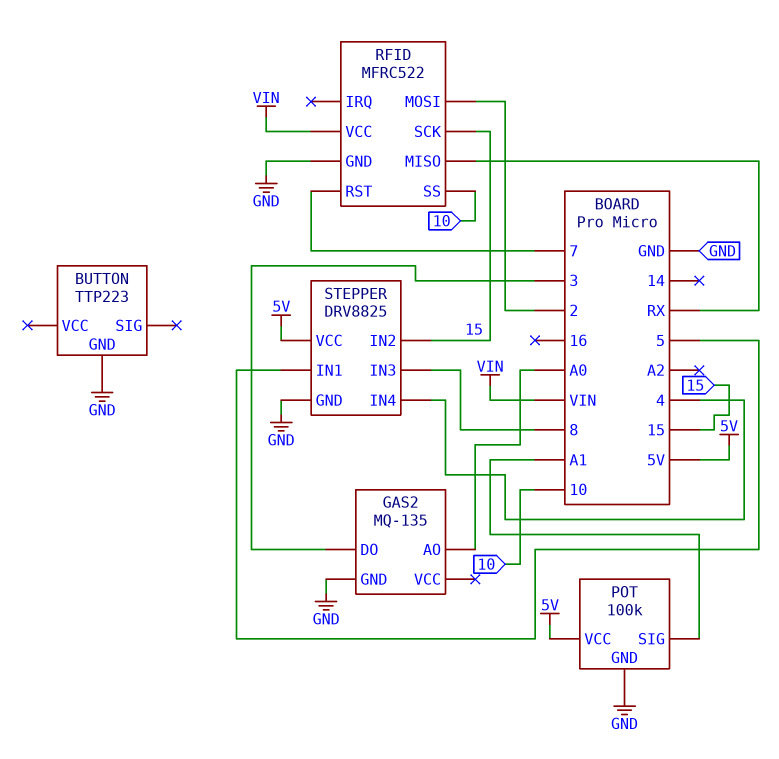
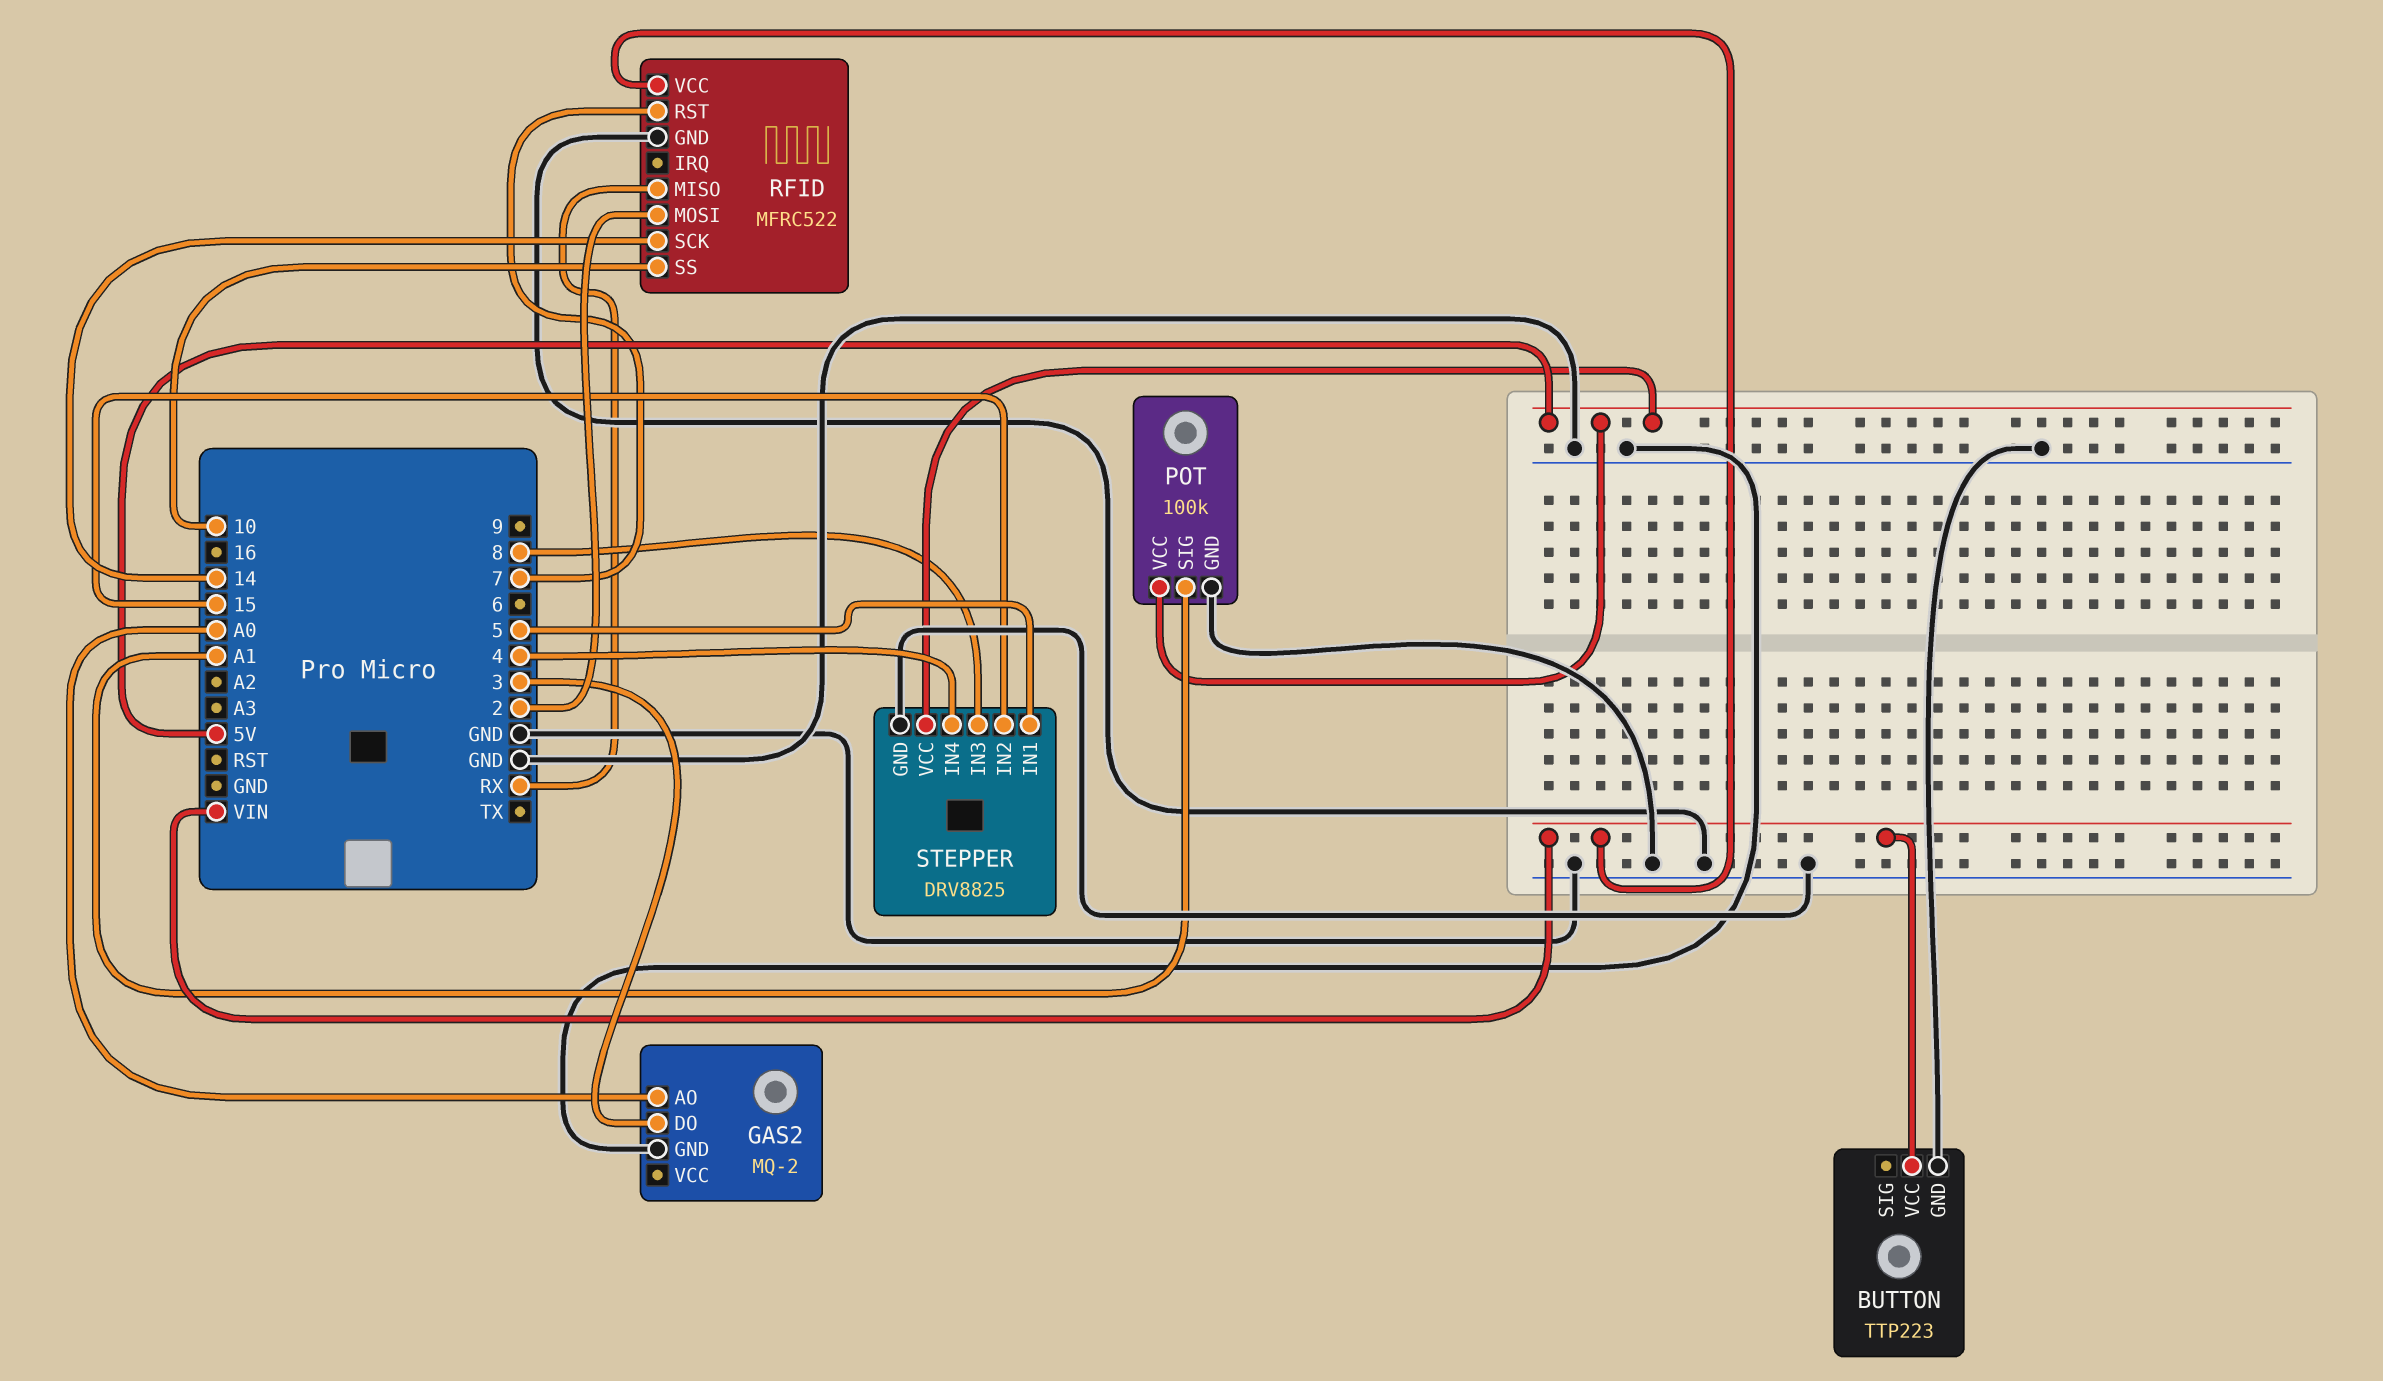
BUTTON pin VCC: none -> VIN
GAS2: MQ-135 -> MQ-2
RFID pin SCK: 15 -> 14

